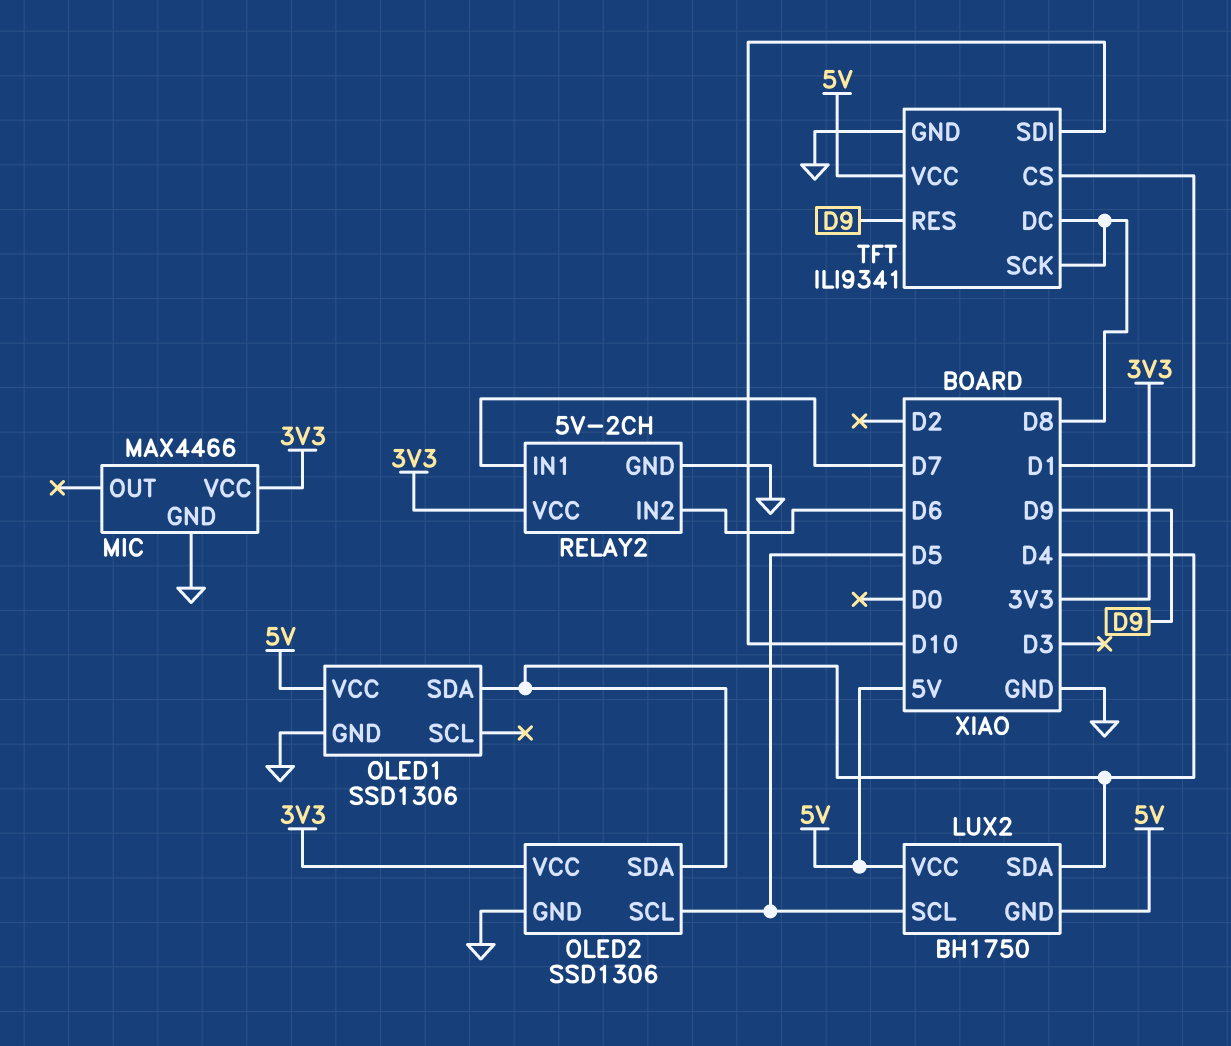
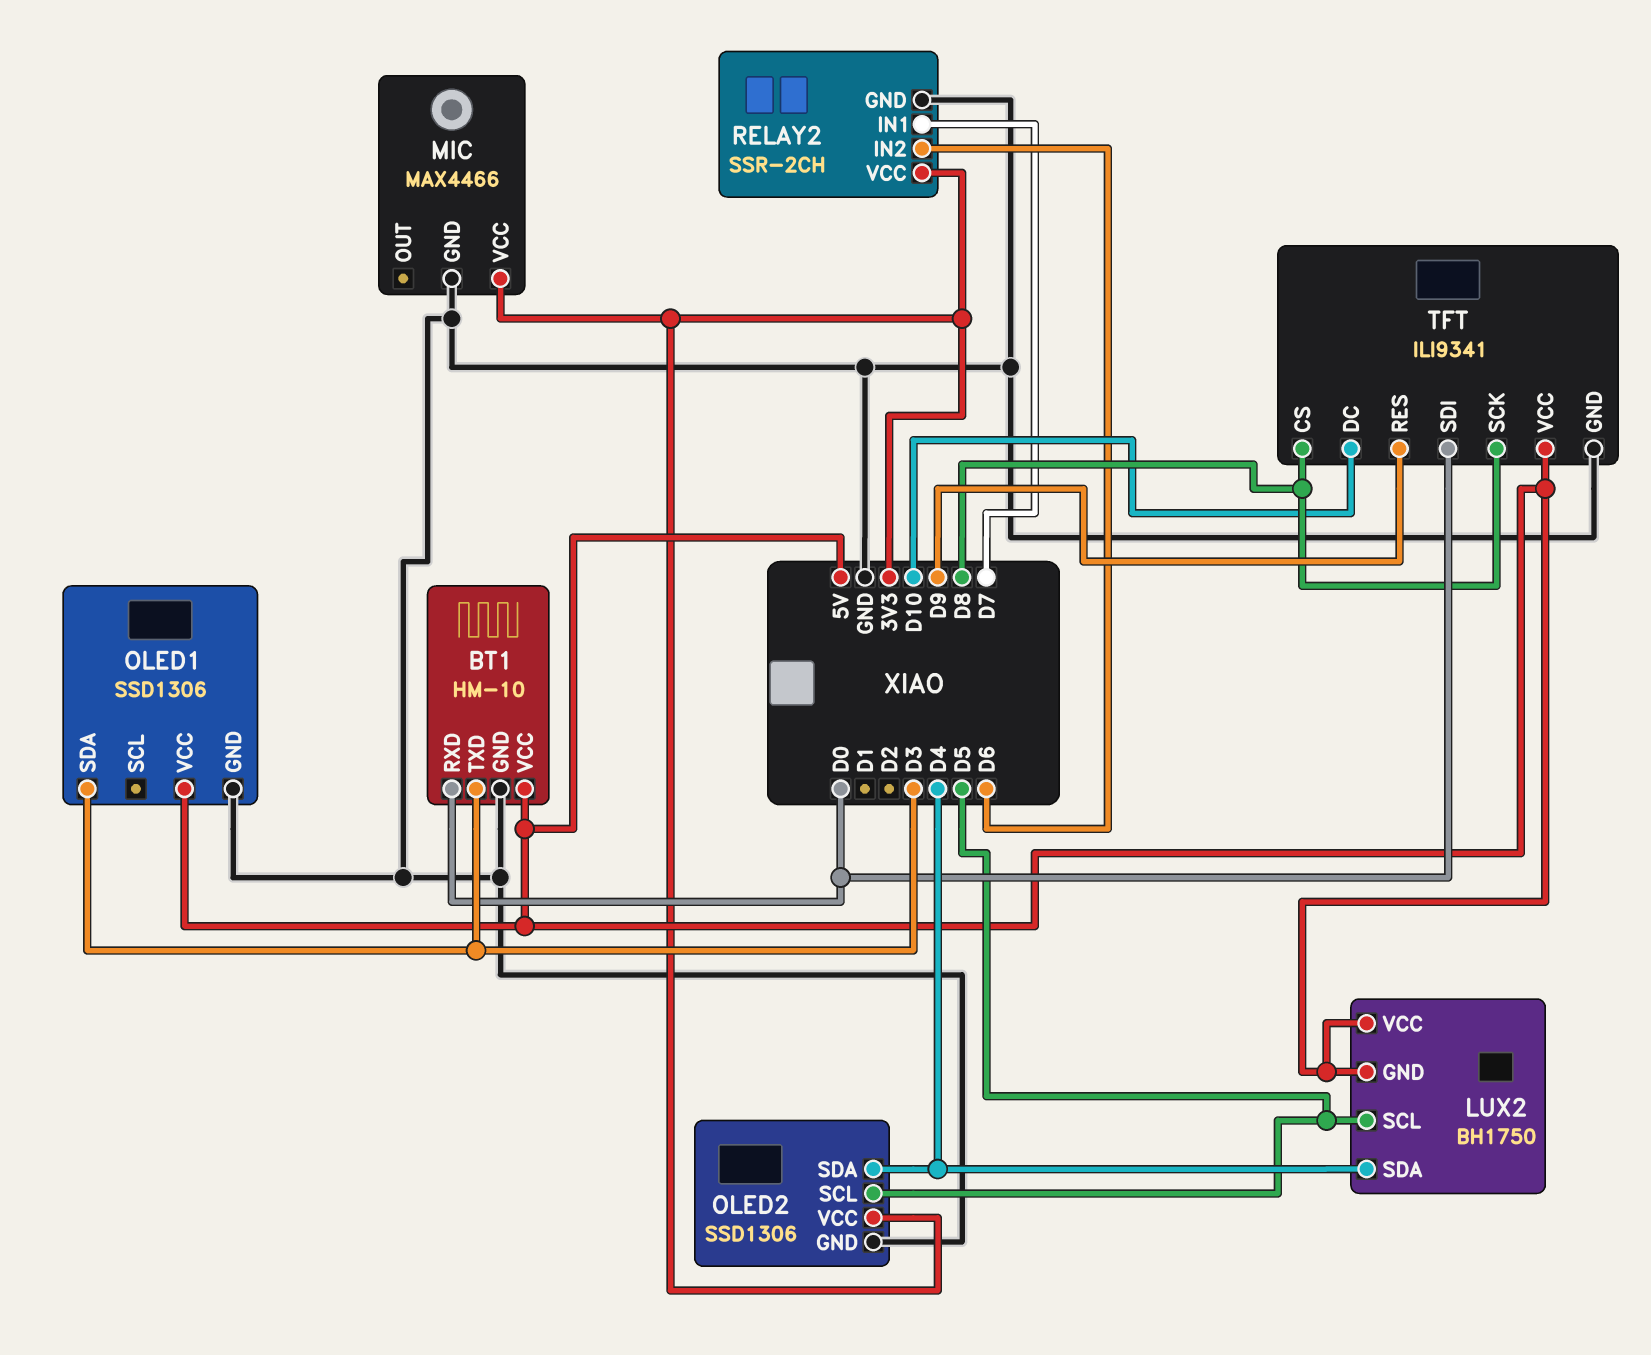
BT1: none -> HM-10
BT1 pin GND: none -> GND
BT1 pin RXD: none -> D0
BT1 pin TXD: none -> D3
BT1 pin VCC: none -> 5V
OLED1 pin SDA: D4 -> D3
RELAY2: 5V-2CH -> SSR-2CH
TFT pin CS: D1 -> D8
TFT pin DC: D8 -> D10
TFT pin SDI: D10 -> D0

